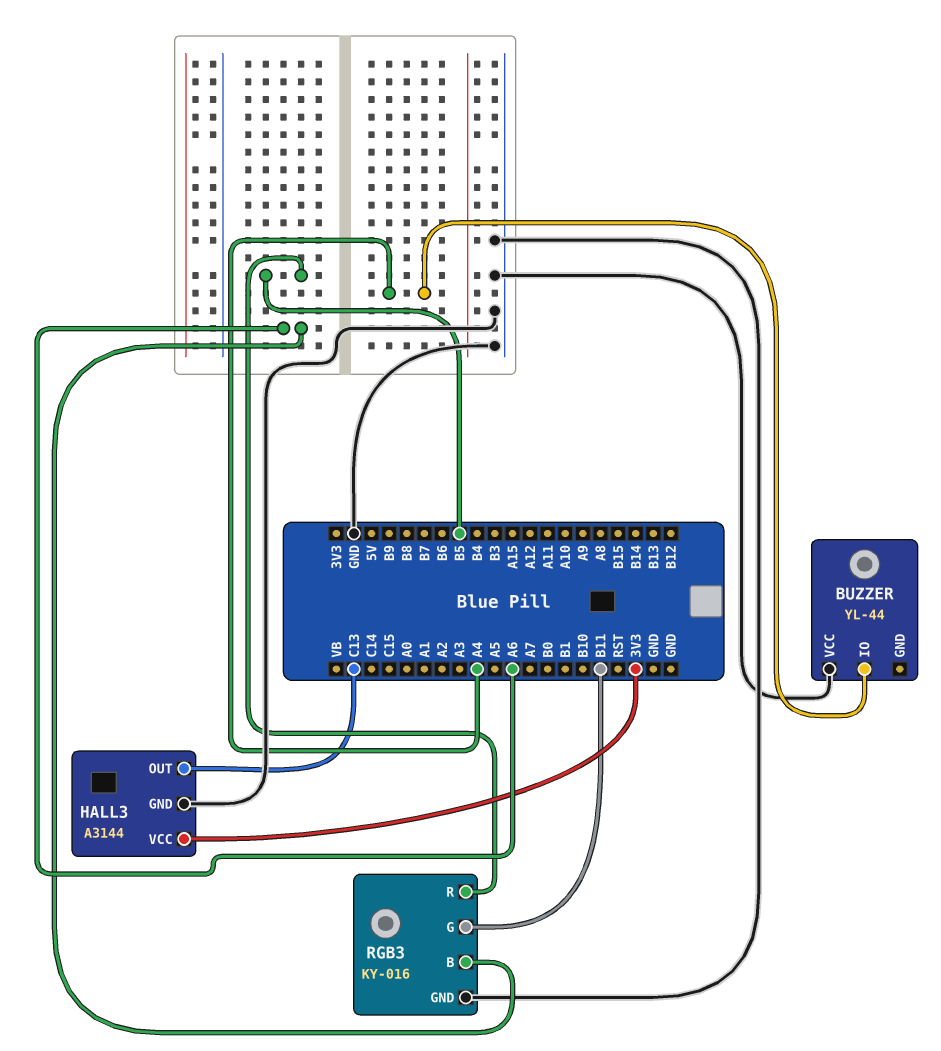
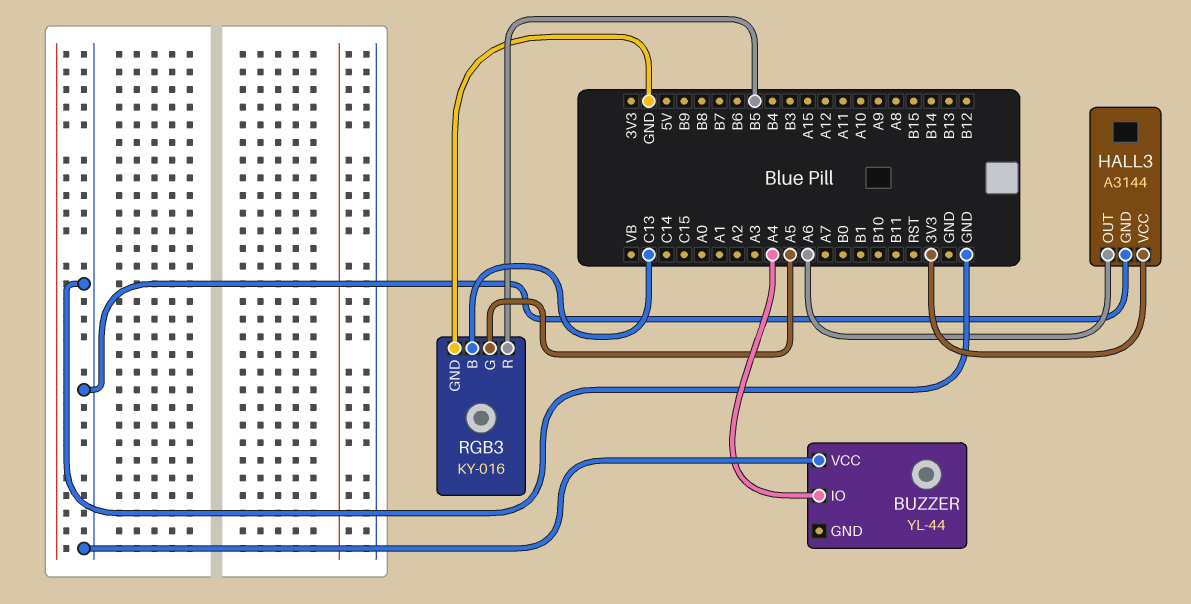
HALL3 pin OUT: C13 -> A6
RGB3 pin B: A6 -> C13
RGB3 pin G: B11 -> A5

